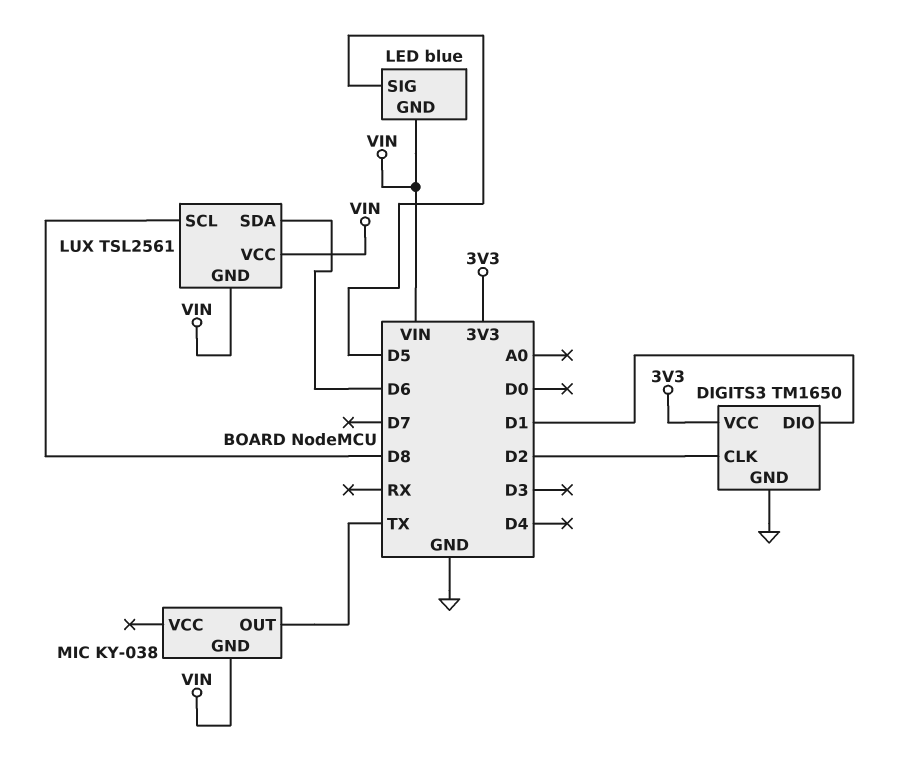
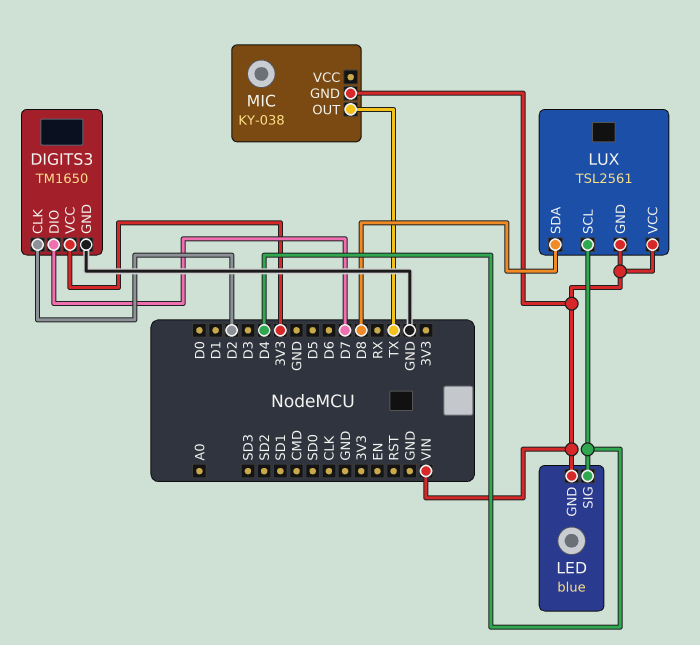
DIGITS3 pin DIO: D1 -> D7
LED pin SIG: D5 -> D4
LUX pin SCL: D8 -> D4
LUX pin SDA: D6 -> D8

